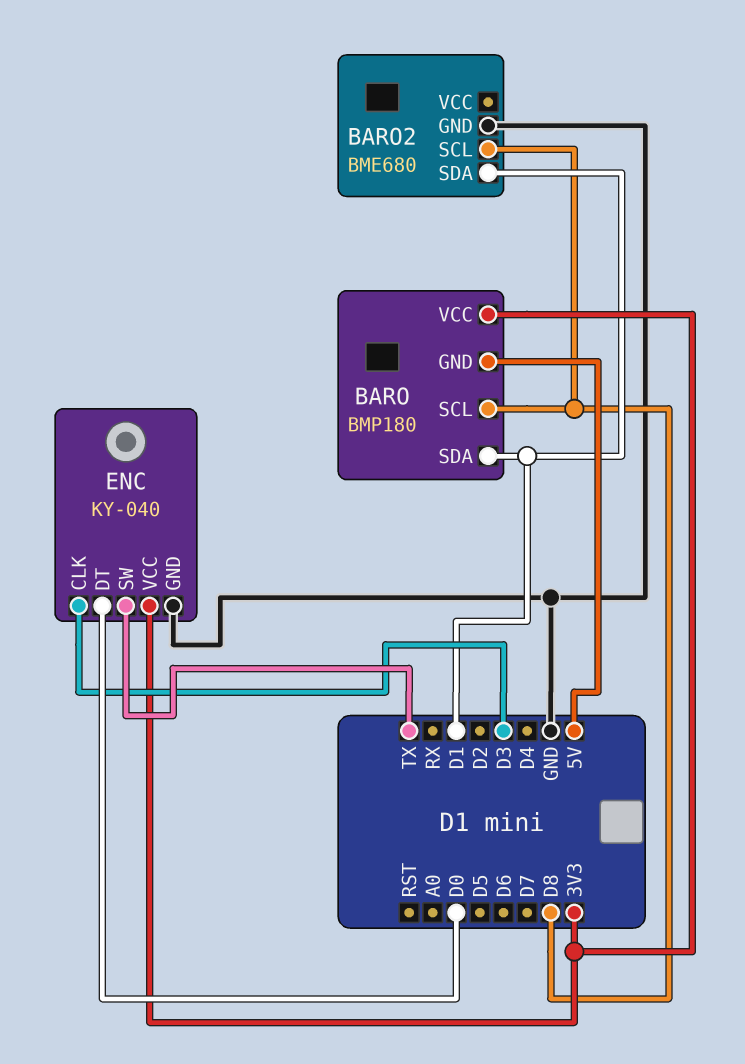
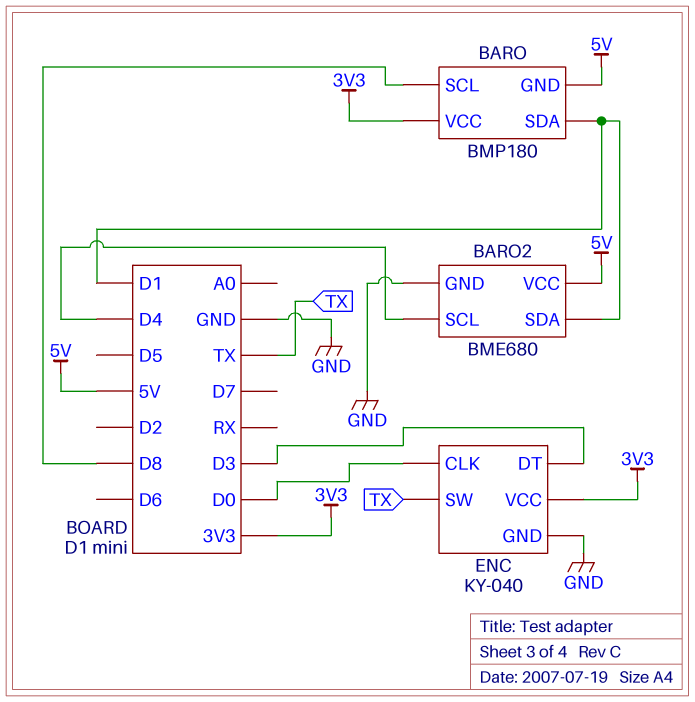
BARO2 pin SCL: D8 -> D4
BARO2 pin VCC: none -> 5V
ENC pin CLK: D3 -> D0
ENC pin DT: D0 -> D3

